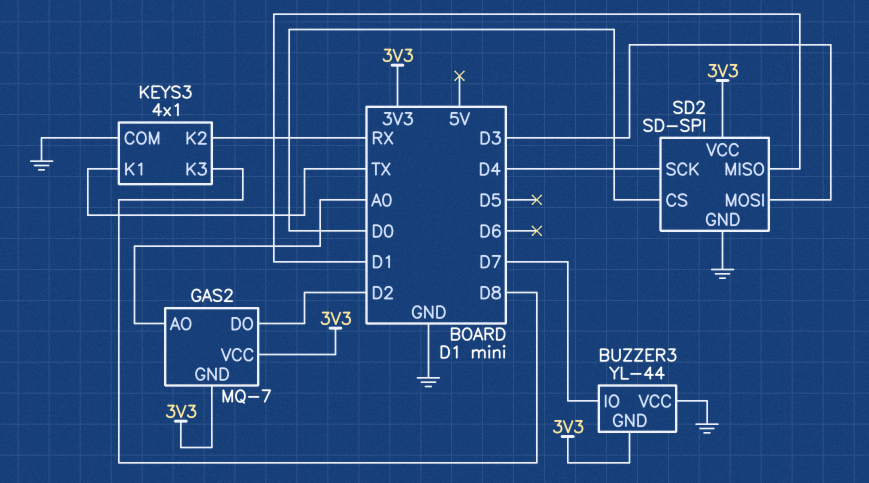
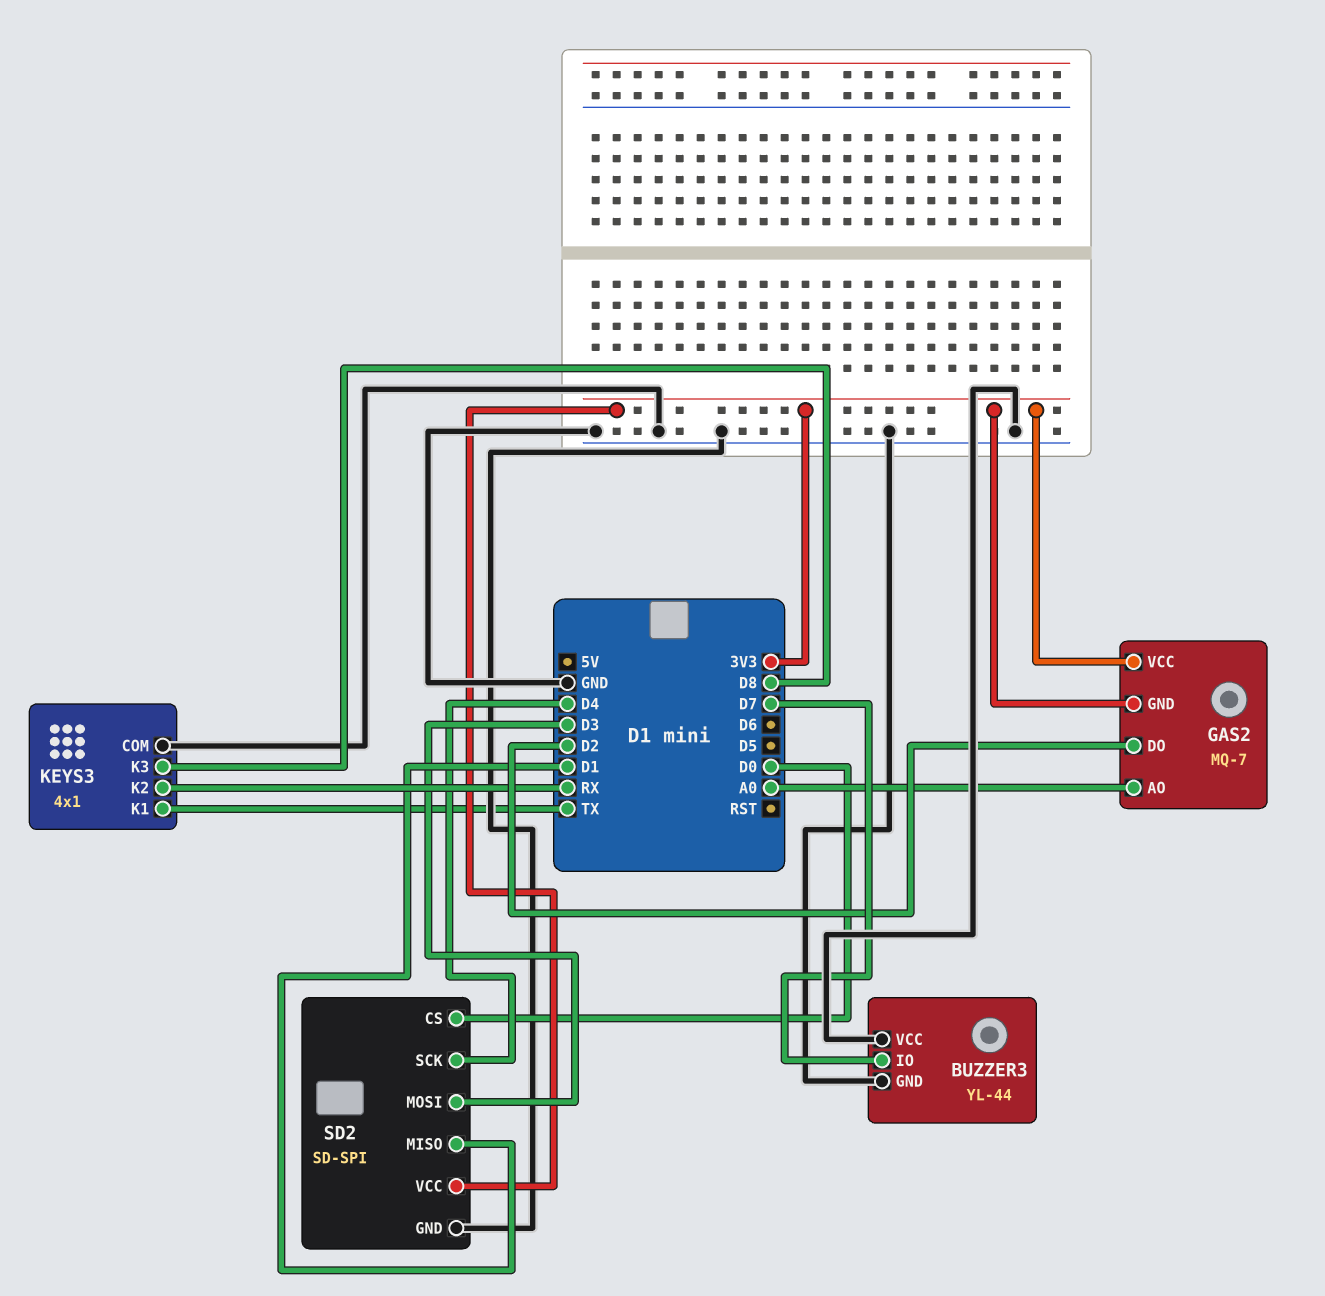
BUZZER3 pin GND: 3V3 -> GND

